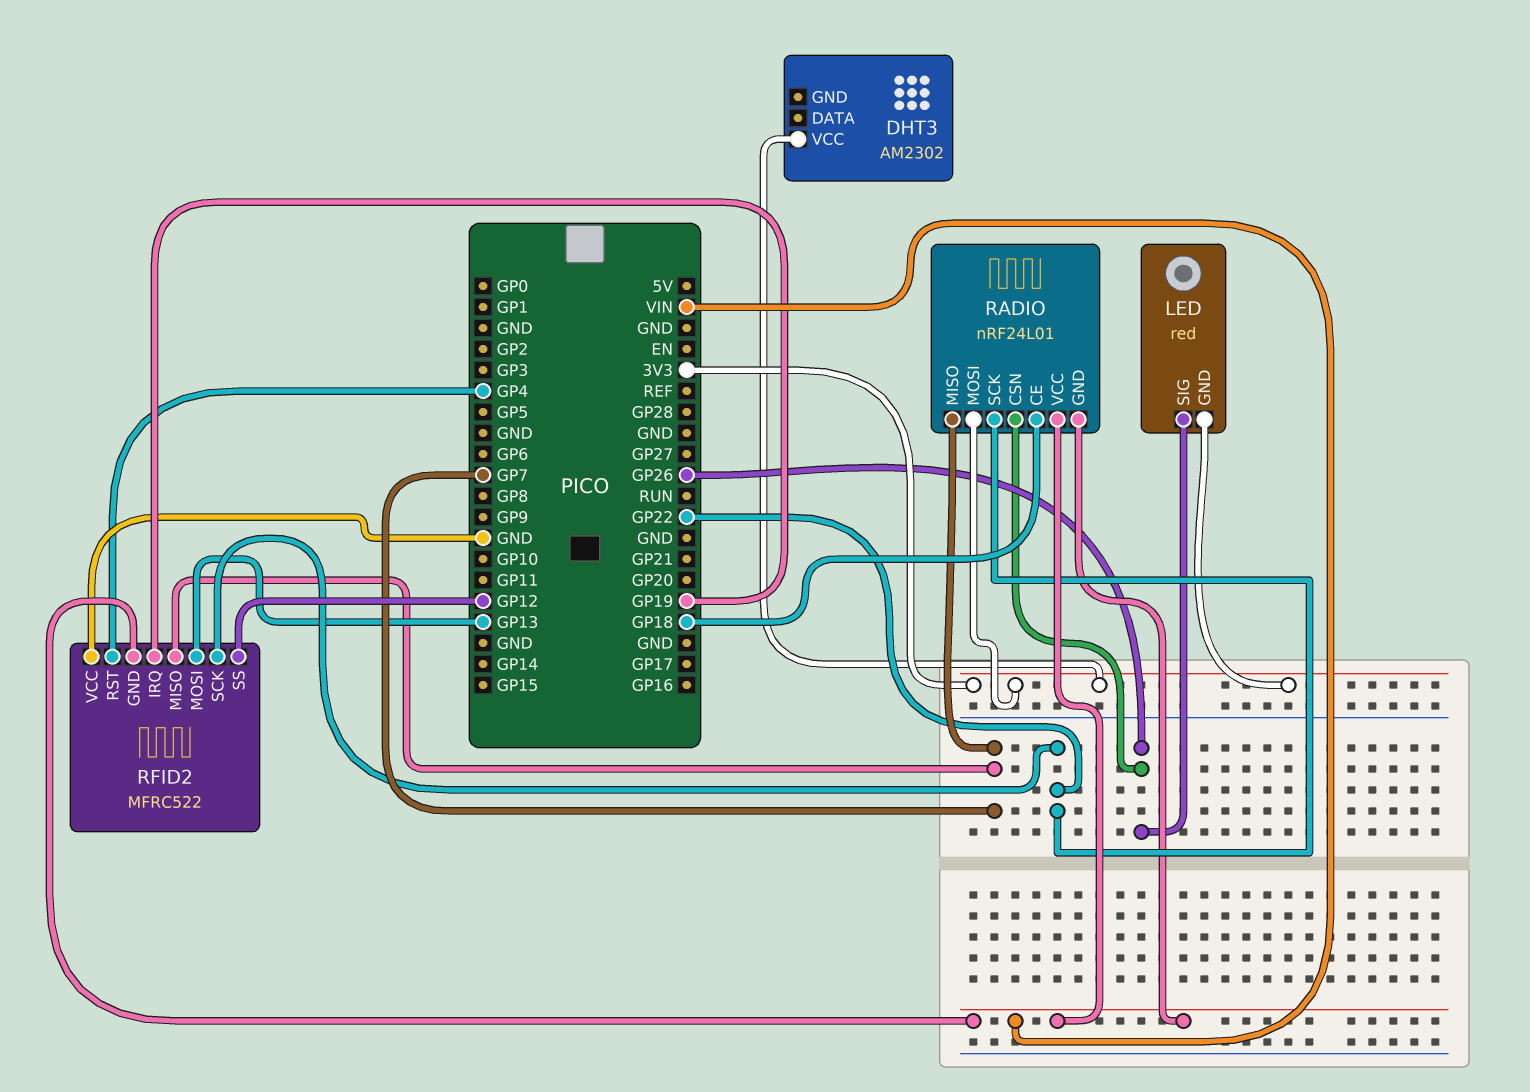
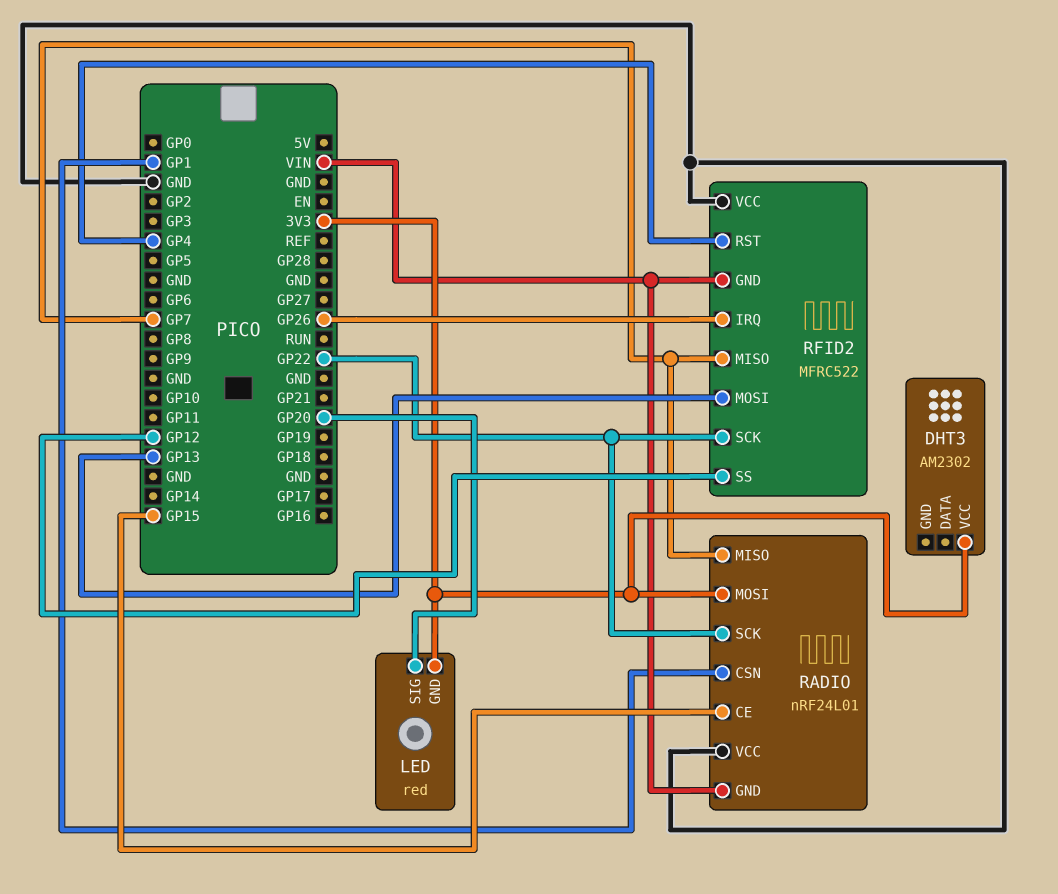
LED pin SIG: GP26 -> GP20
RADIO pin CE: GP18 -> GP15
RADIO pin CSN: GP26 -> GP1
RADIO pin VCC: VIN -> GND
RFID2 pin IRQ: GP19 -> GP26

